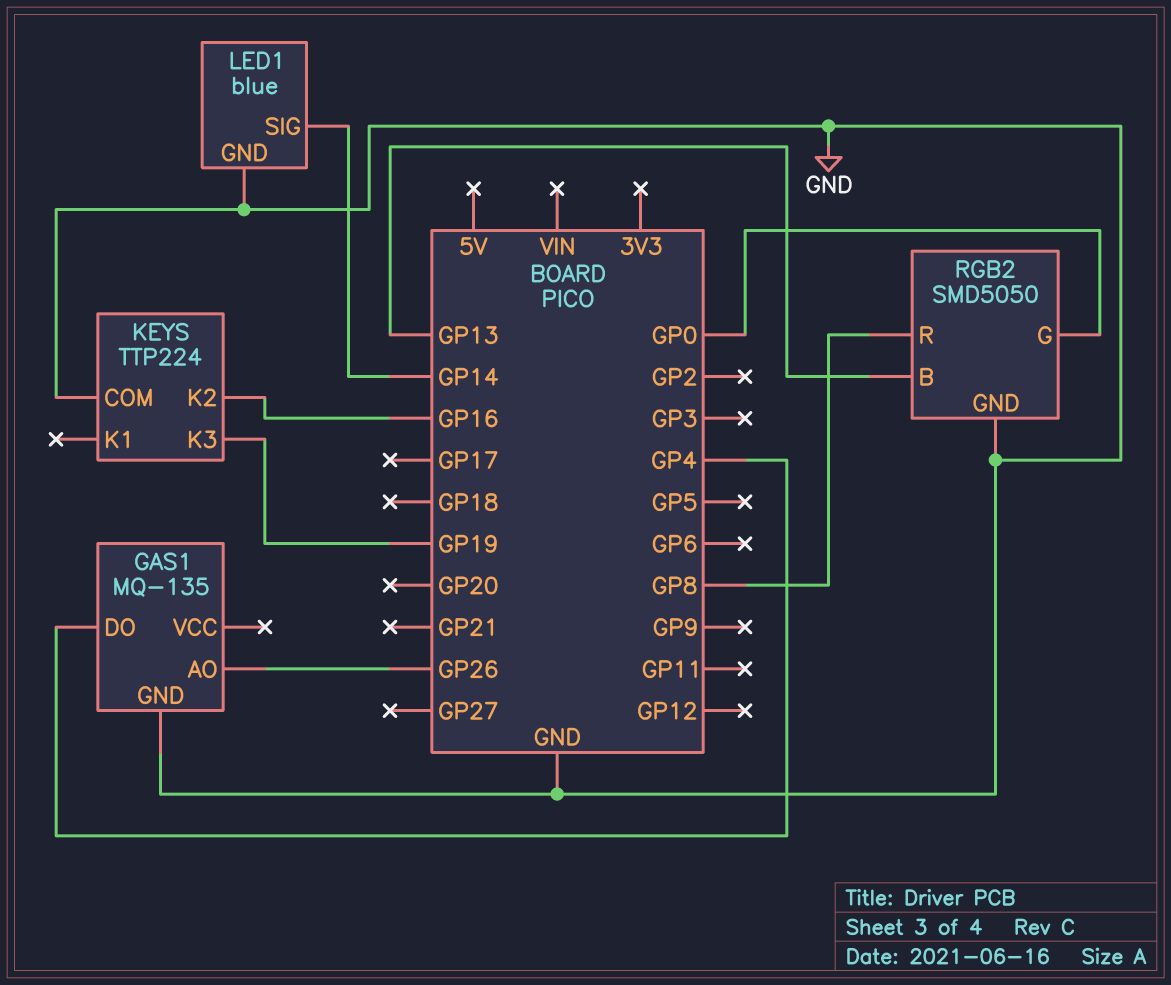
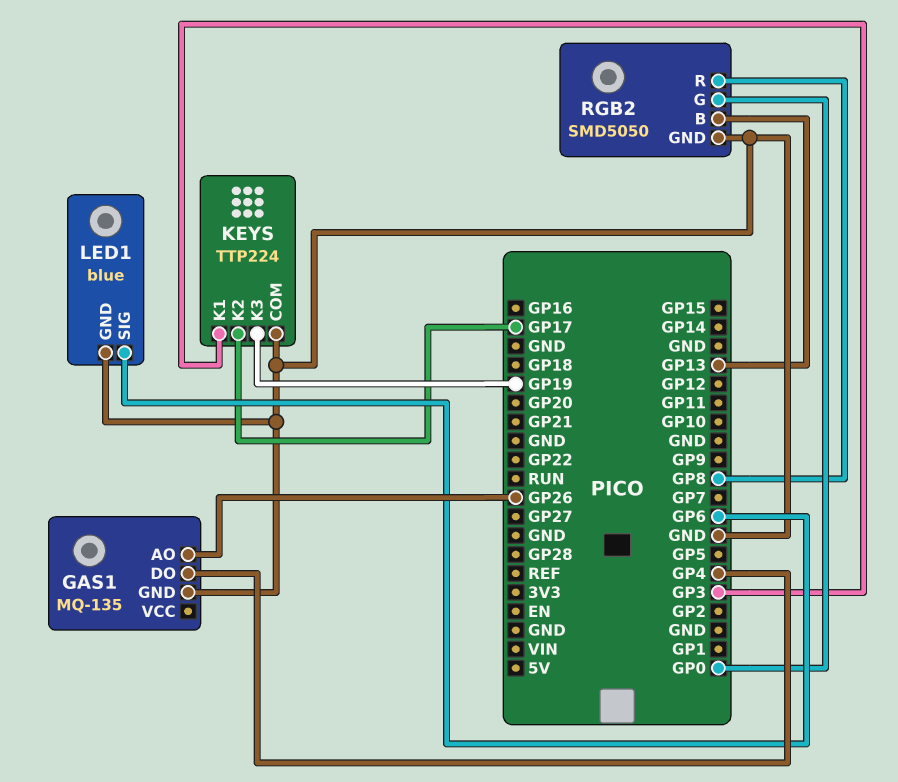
KEYS pin K1: none -> GP3
KEYS pin K2: GP16 -> GP17
LED1 pin SIG: GP14 -> GP6

